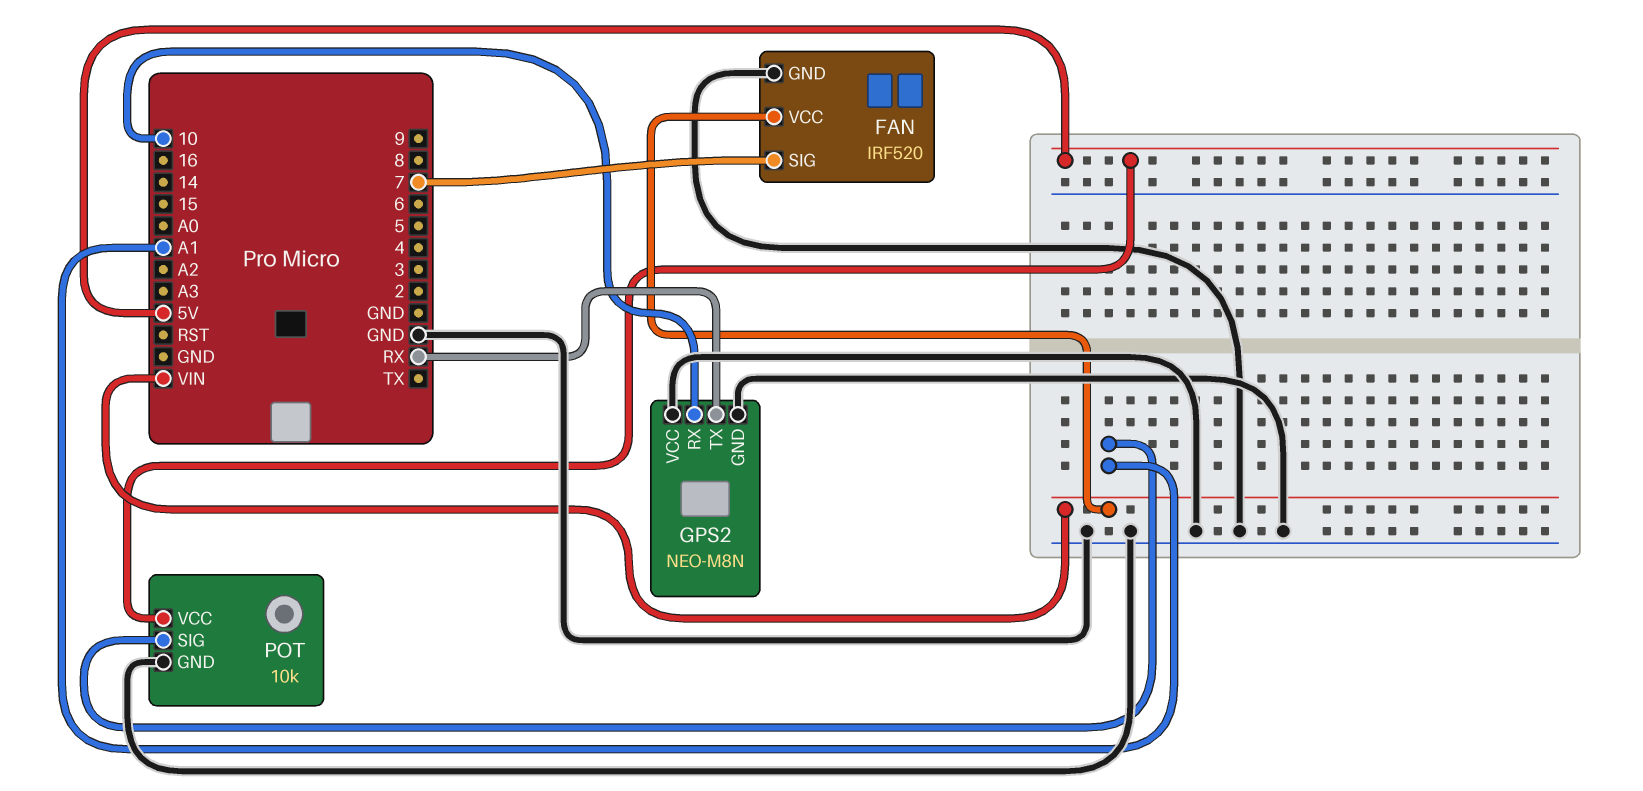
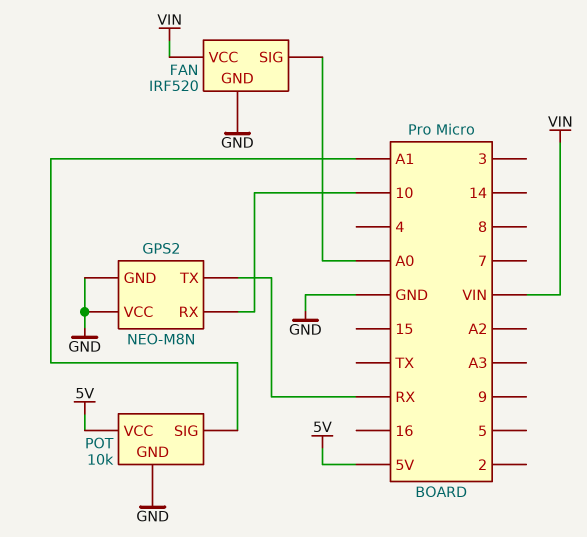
FAN pin SIG: 7 -> A0

